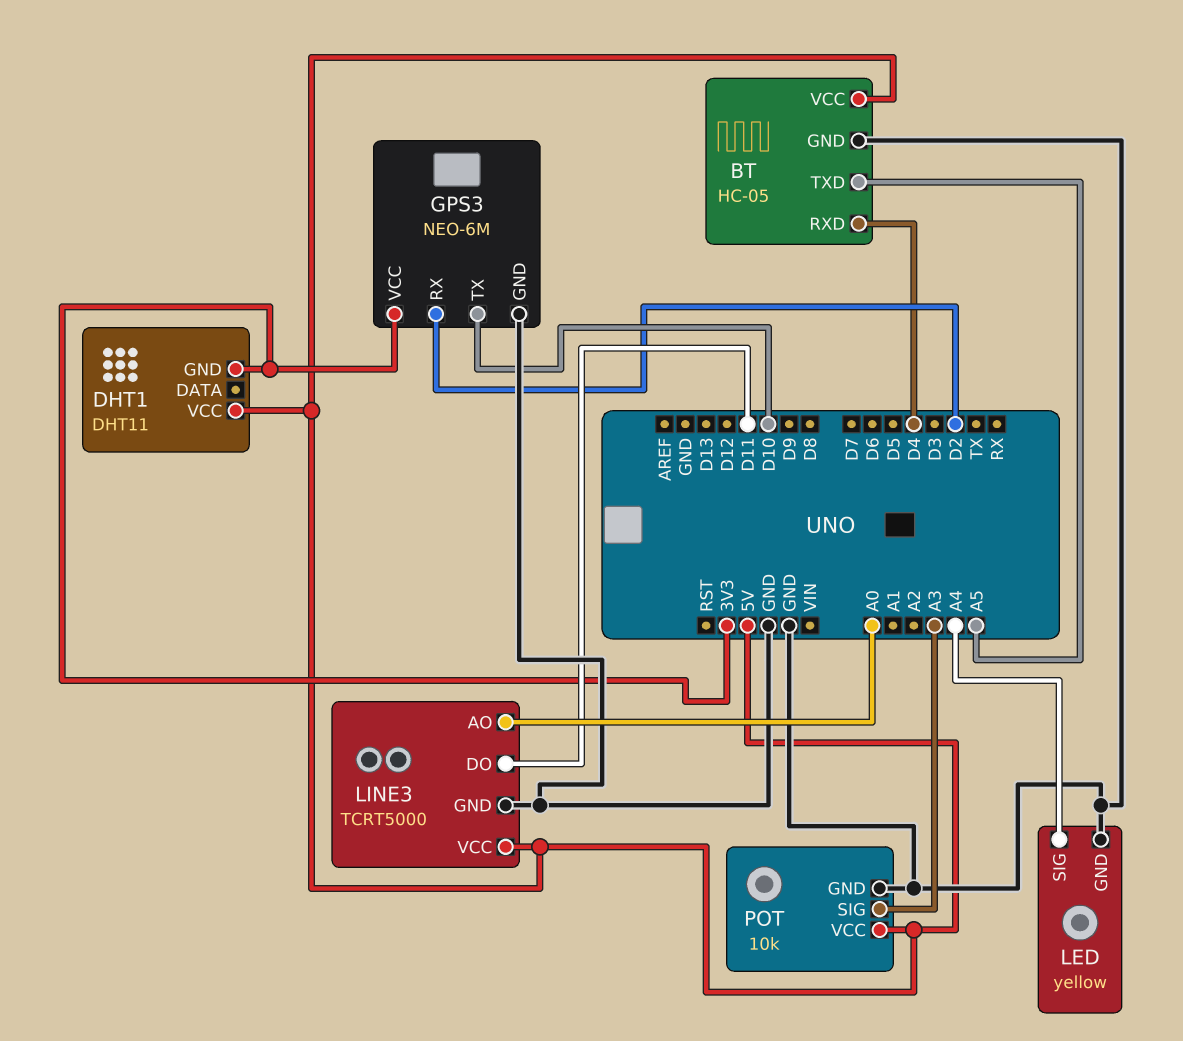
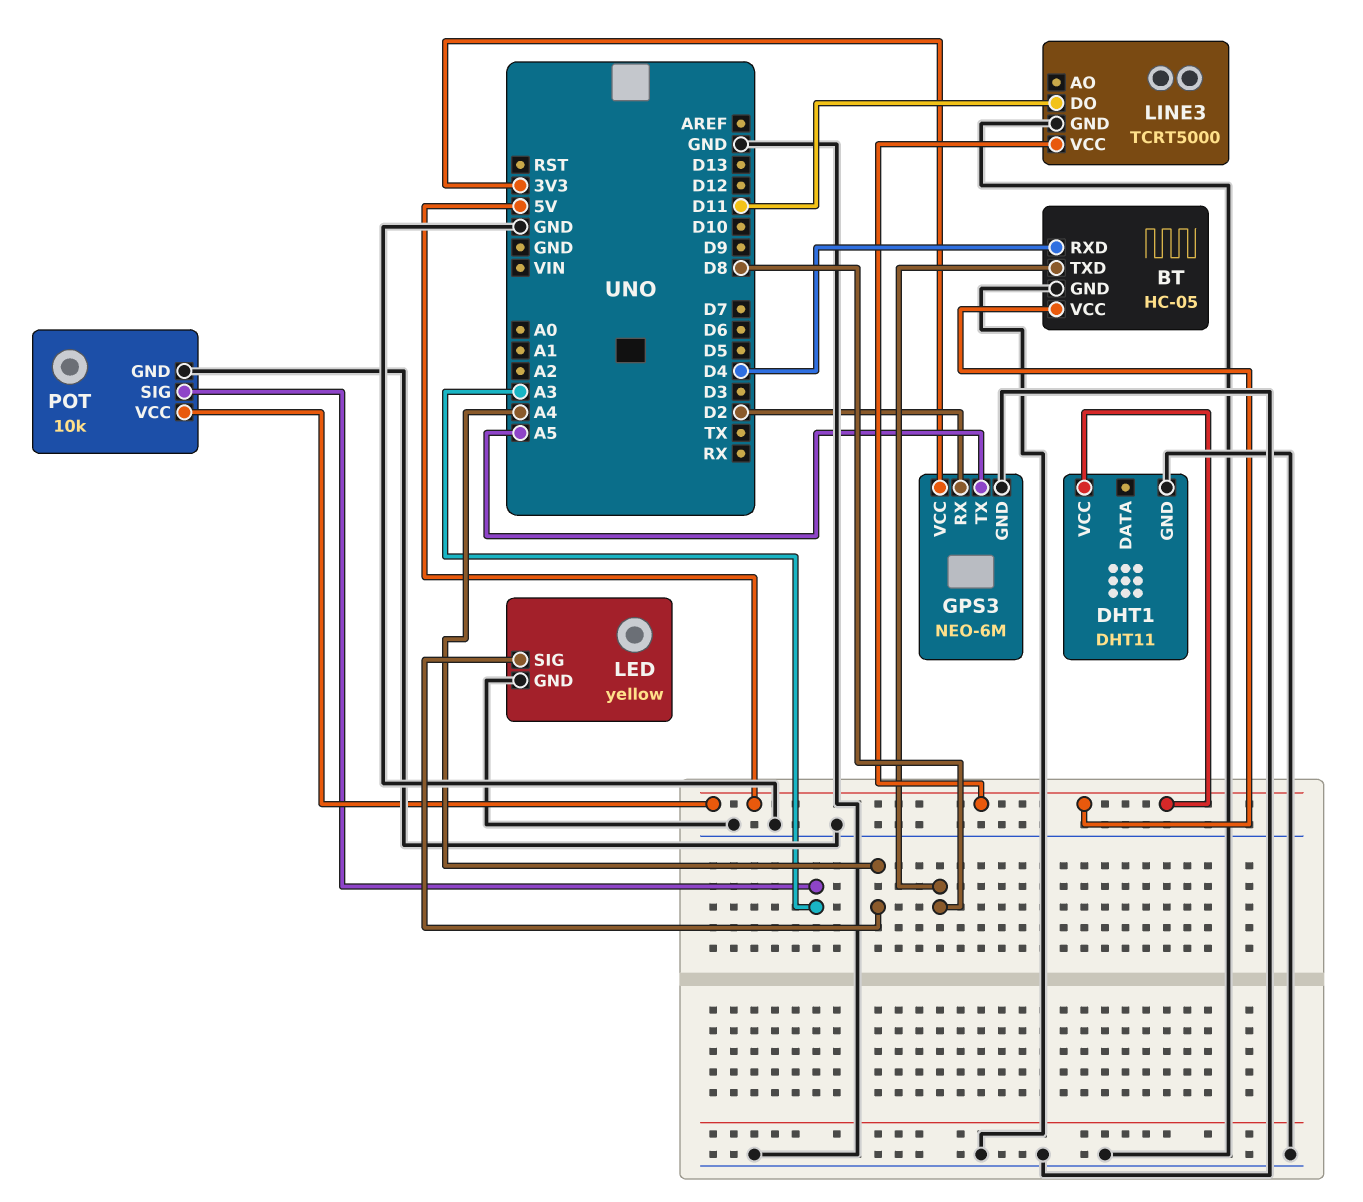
BT pin TXD: A5 -> D8
DHT1 pin GND: 3V3 -> GND
GPS3 pin TX: D10 -> A5
LINE3 pin AO: A0 -> none

